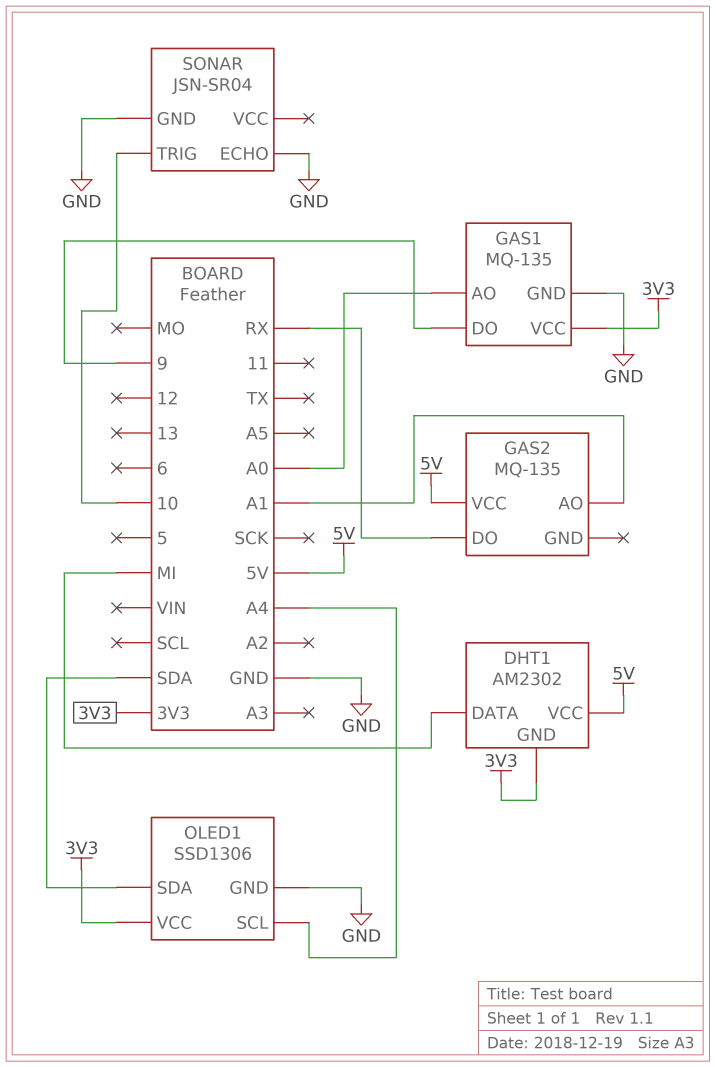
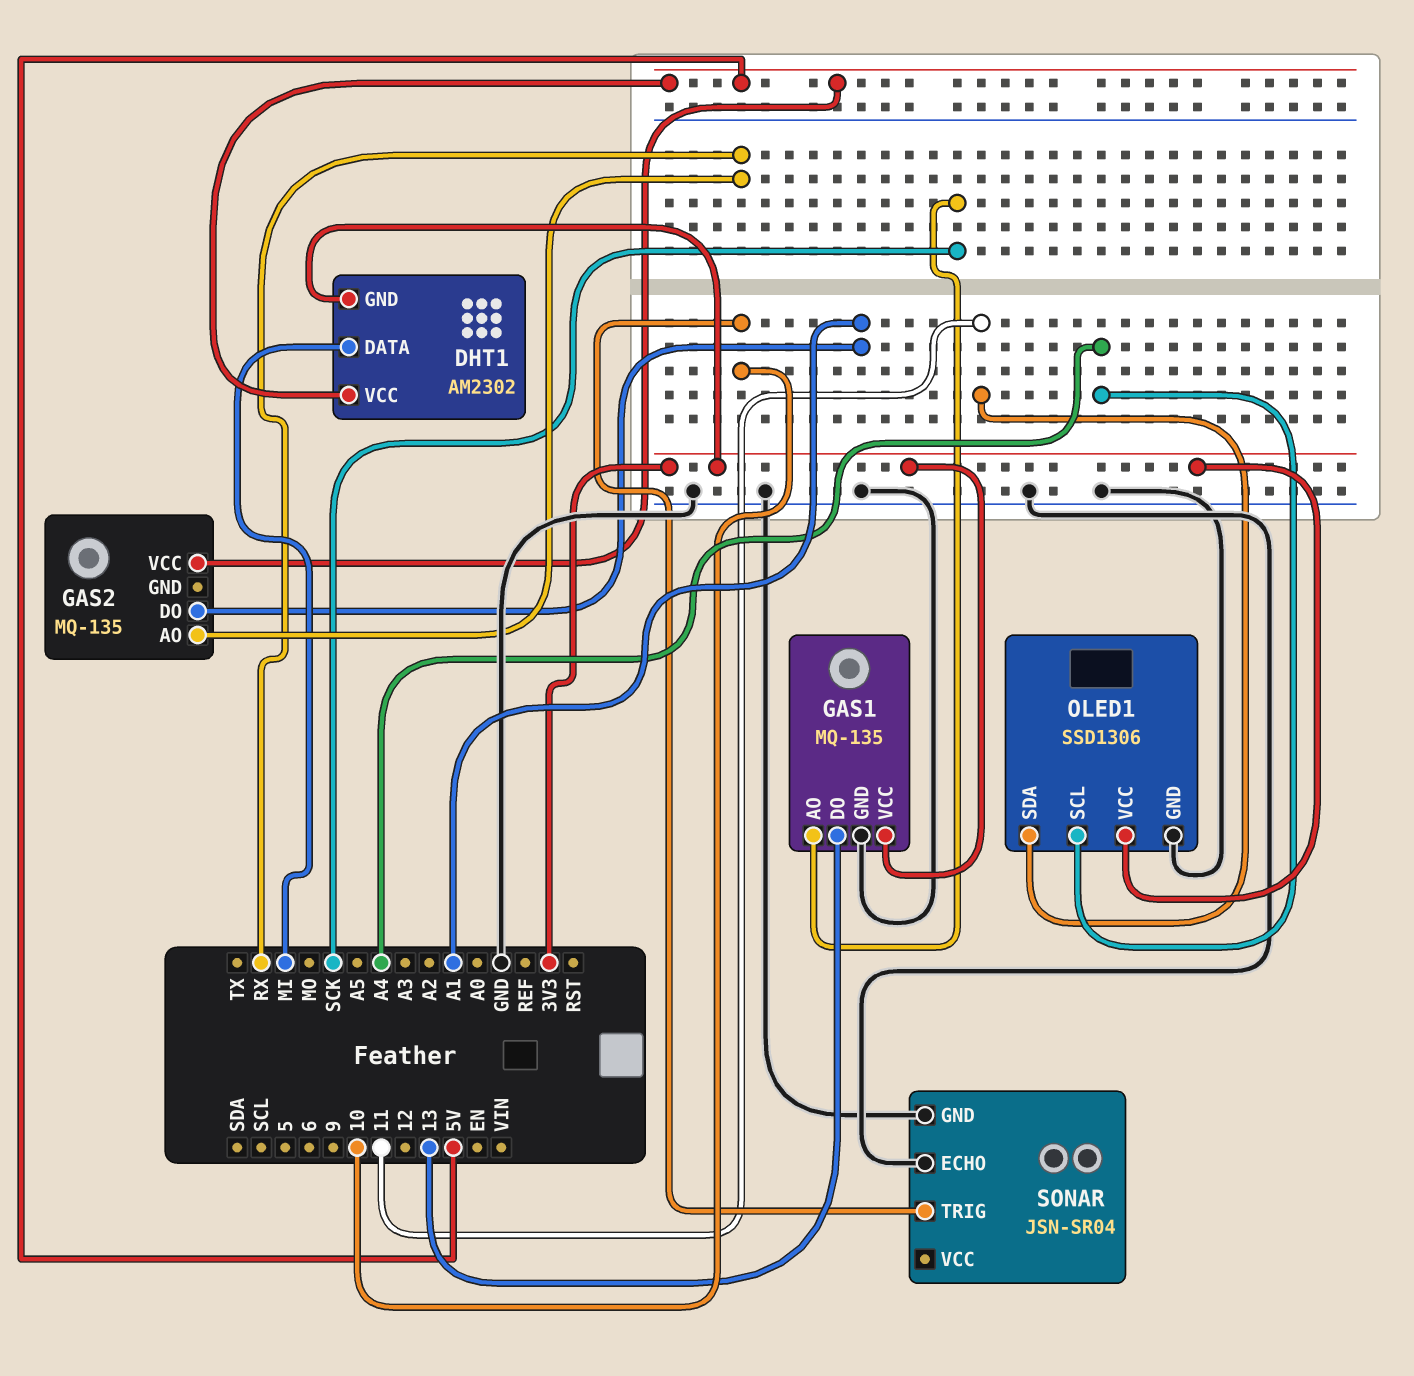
GAS1 pin AO: A0 -> SCK
GAS1 pin DO: 9 -> 13
GAS2 pin AO: A1 -> RX
GAS2 pin DO: RX -> A1
OLED1 pin SDA: SDA -> 11

